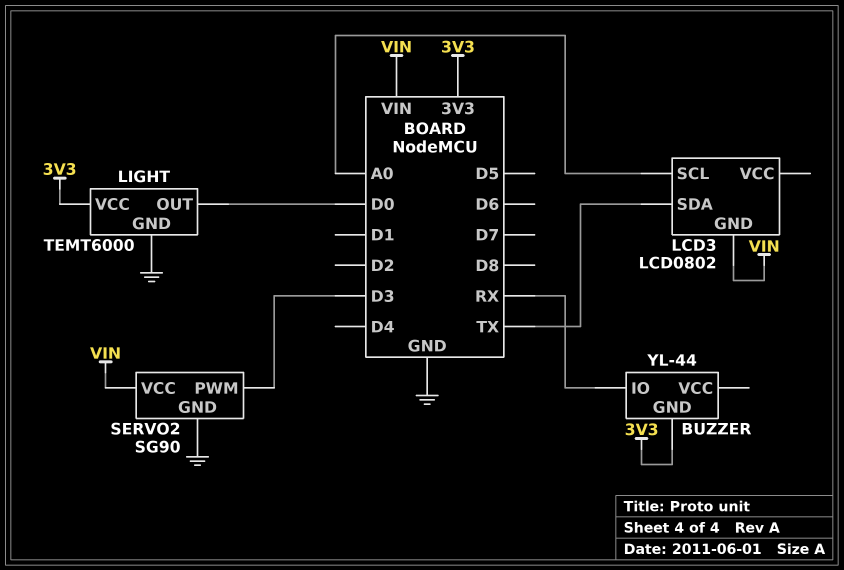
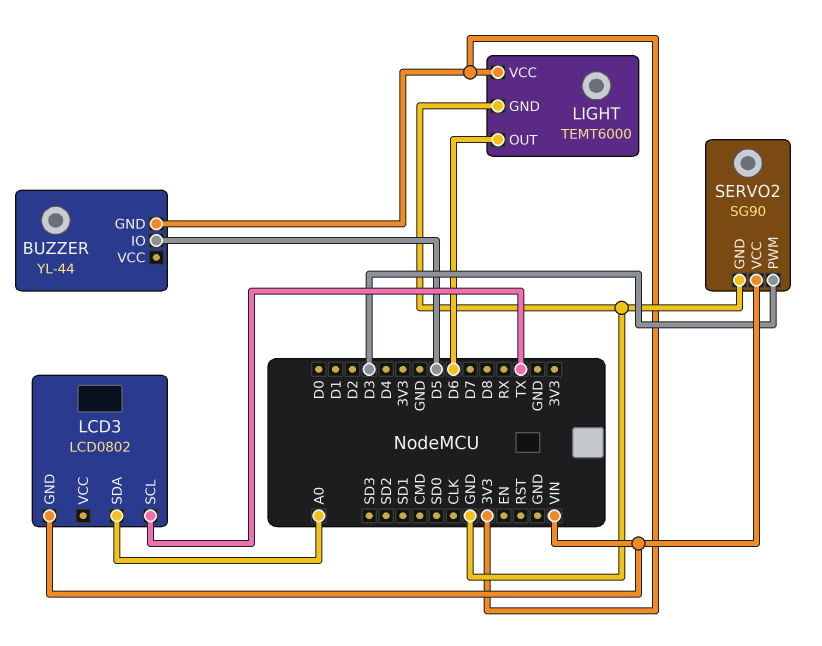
BUZZER pin IO: RX -> D5
LCD3 pin SCL: A0 -> TX
LCD3 pin SDA: TX -> A0
LIGHT pin OUT: D0 -> D6

